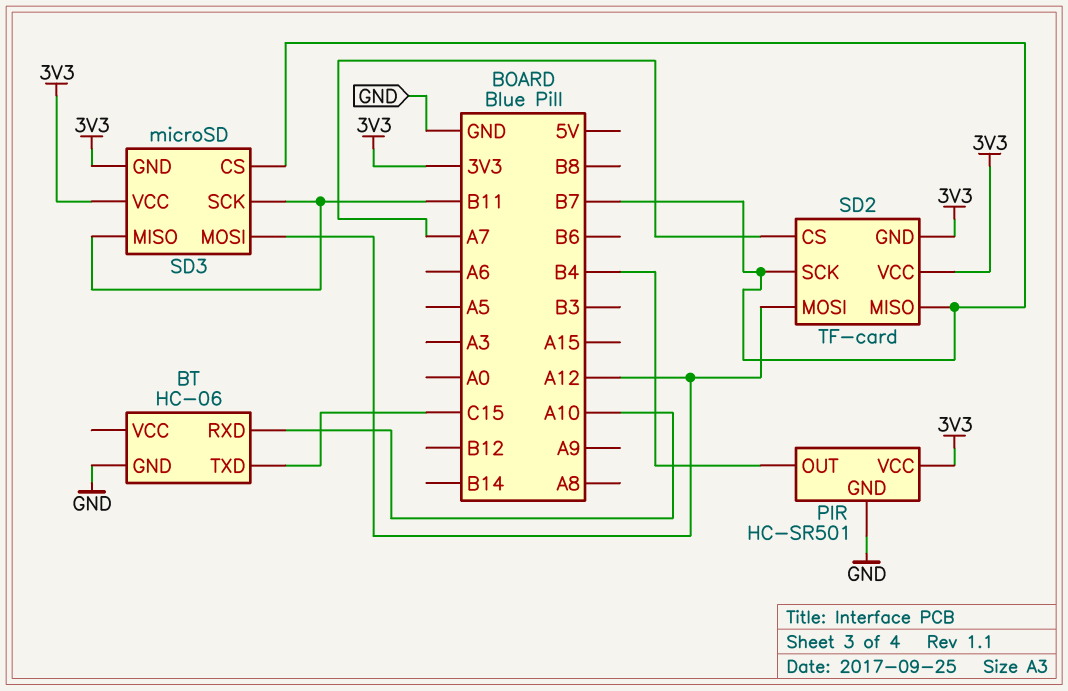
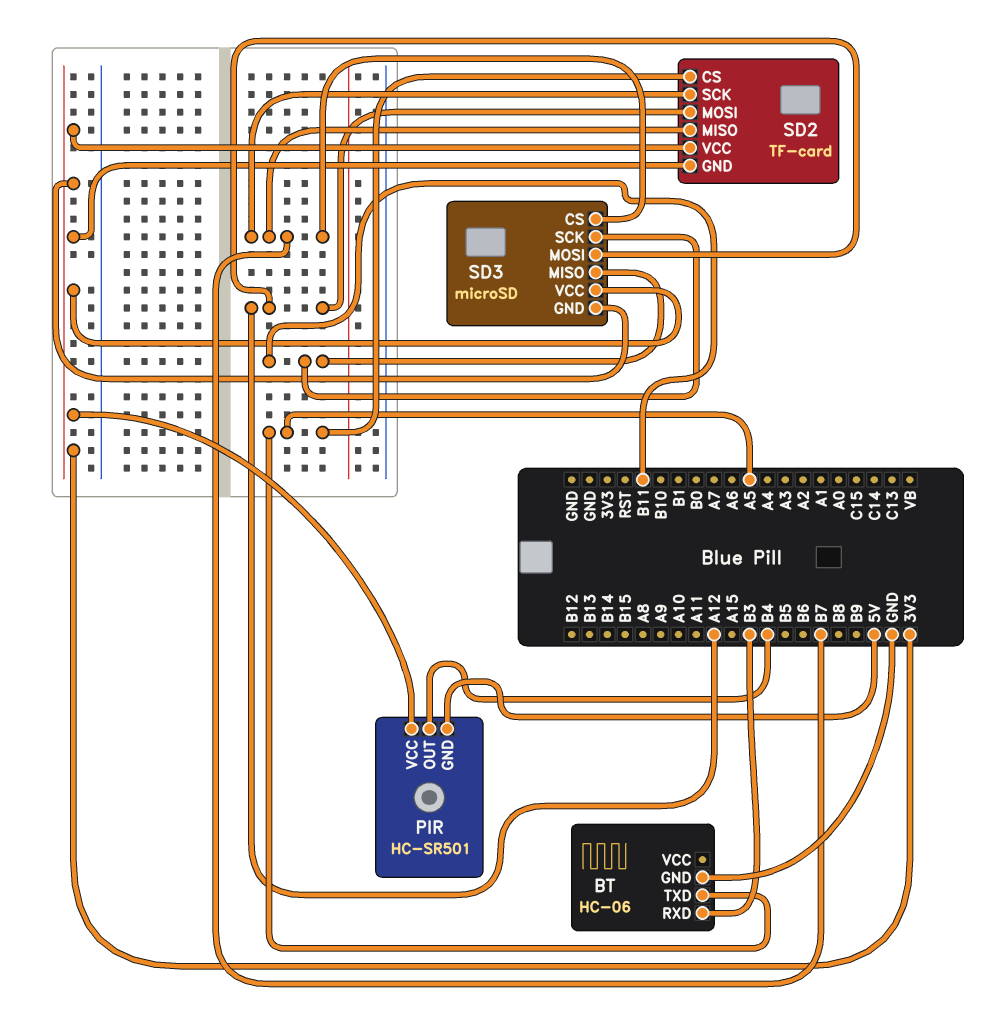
BT pin RXD: A10 -> B3
BT pin TXD: C15 -> A5
PIR pin GND: GND -> 5V
SD2 pin CS: A7 -> A5

